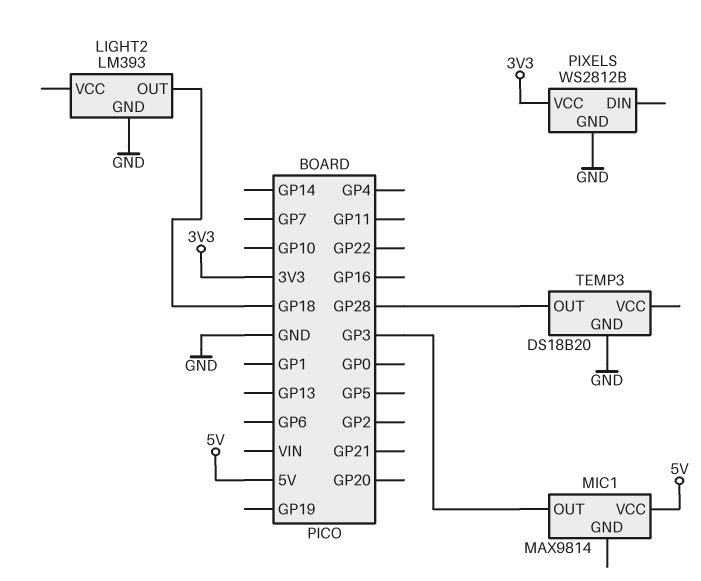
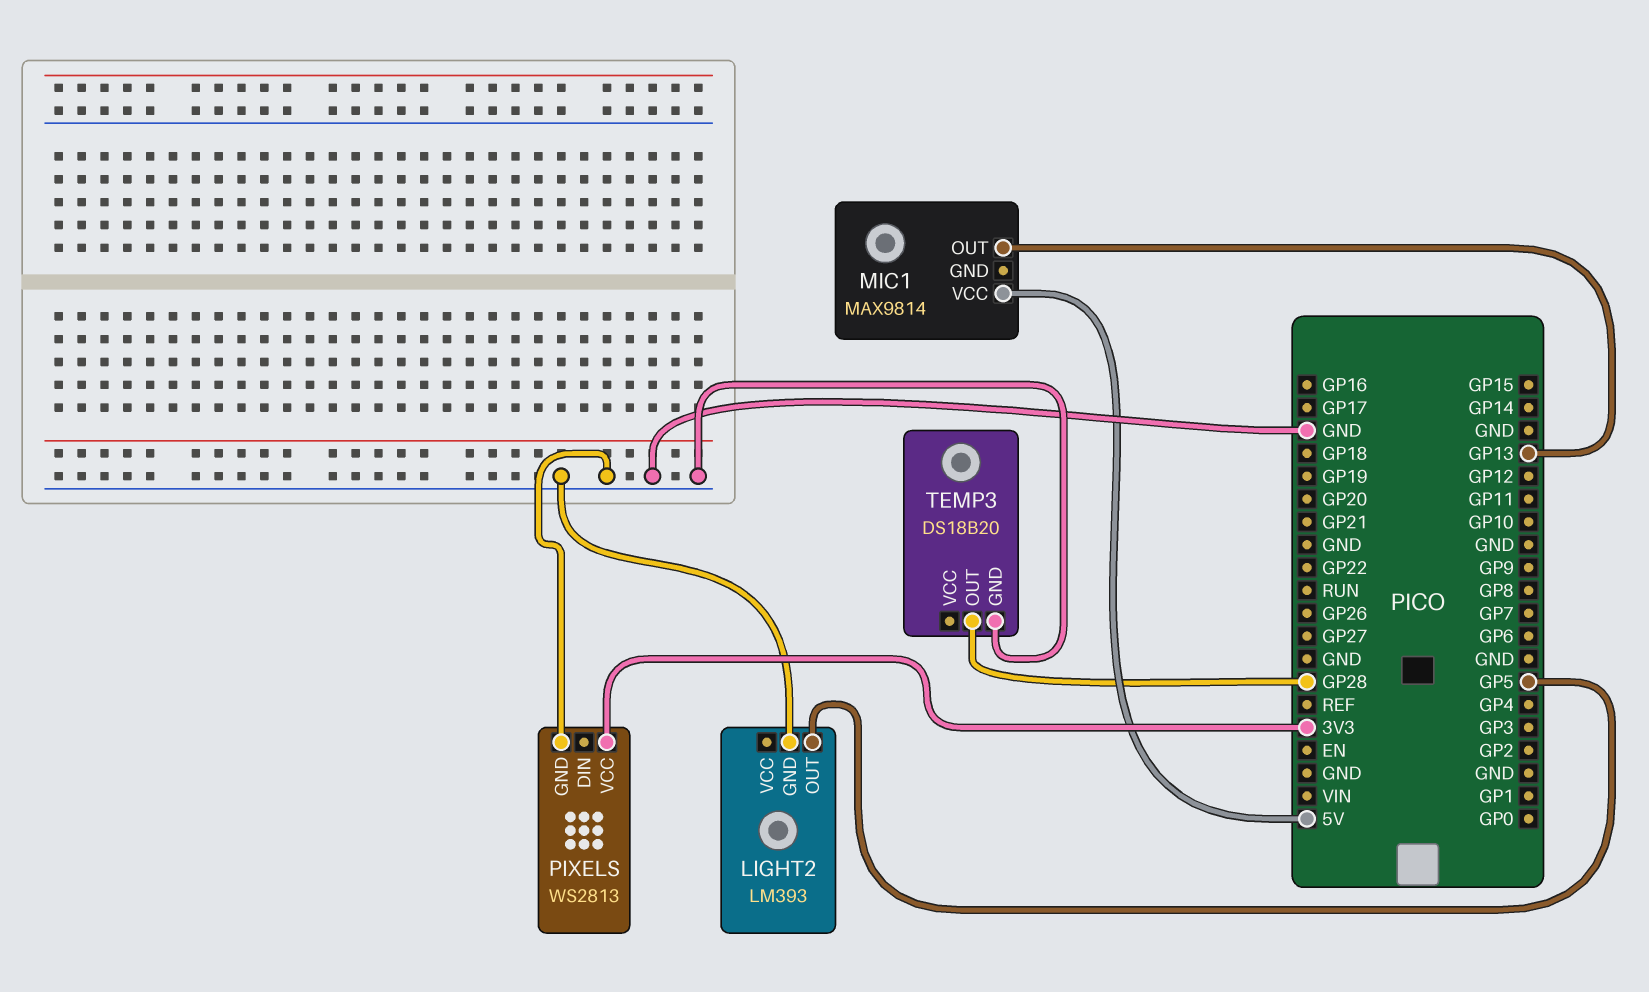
LIGHT2 pin OUT: GP18 -> GP5
MIC1 pin OUT: GP3 -> GP13
PIXELS: WS2812B -> WS2813

